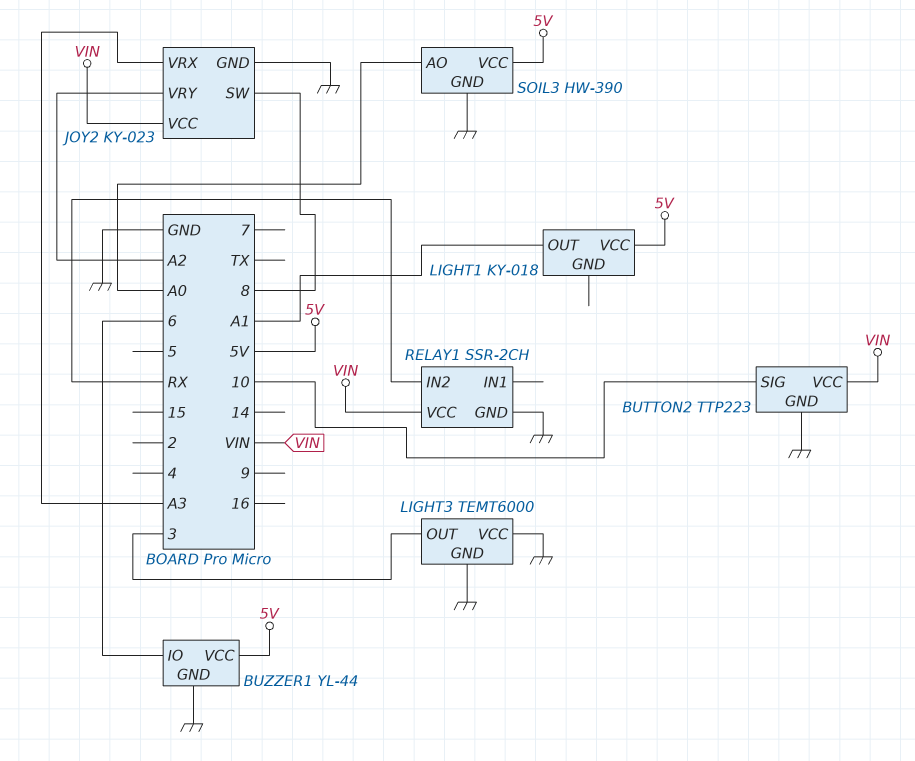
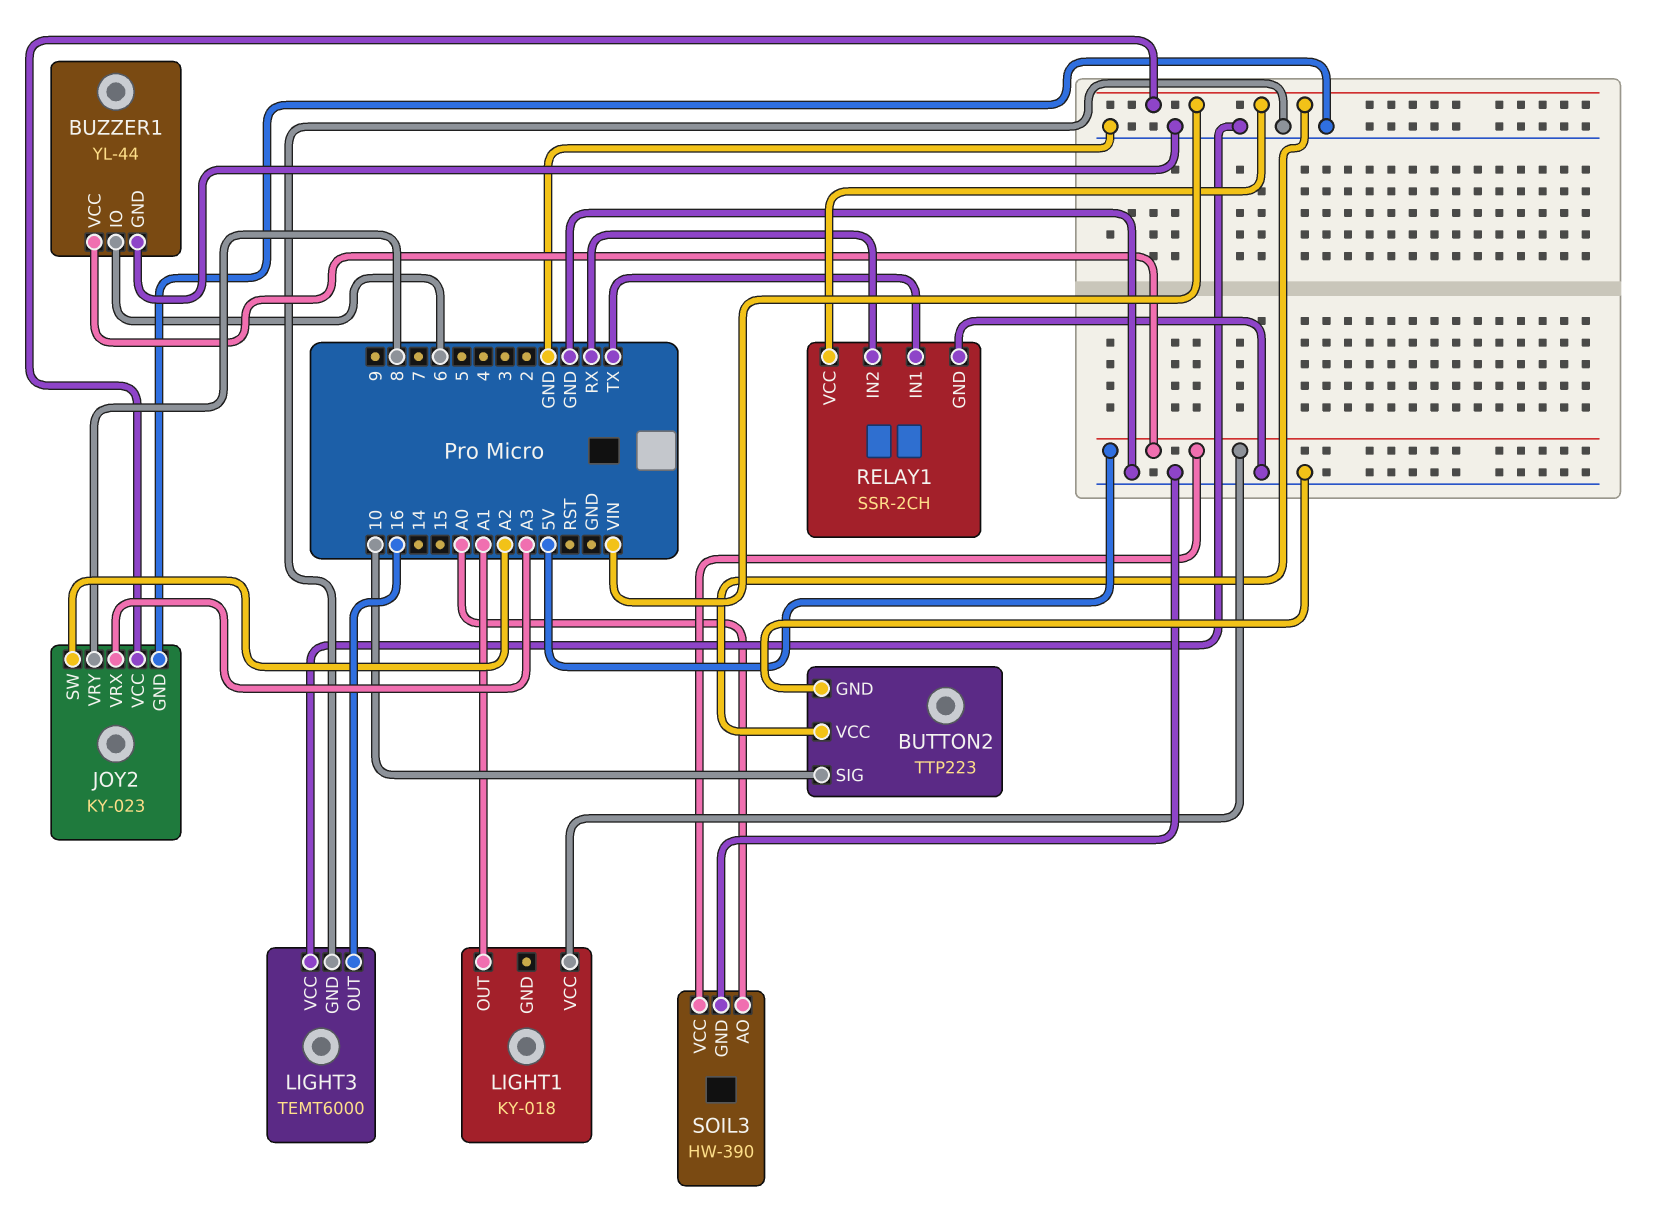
JOY2 pin SW: 8 -> A2
JOY2 pin VRY: A2 -> 8
LIGHT3 pin OUT: 3 -> 16
RELAY1 pin IN1: none -> TX

